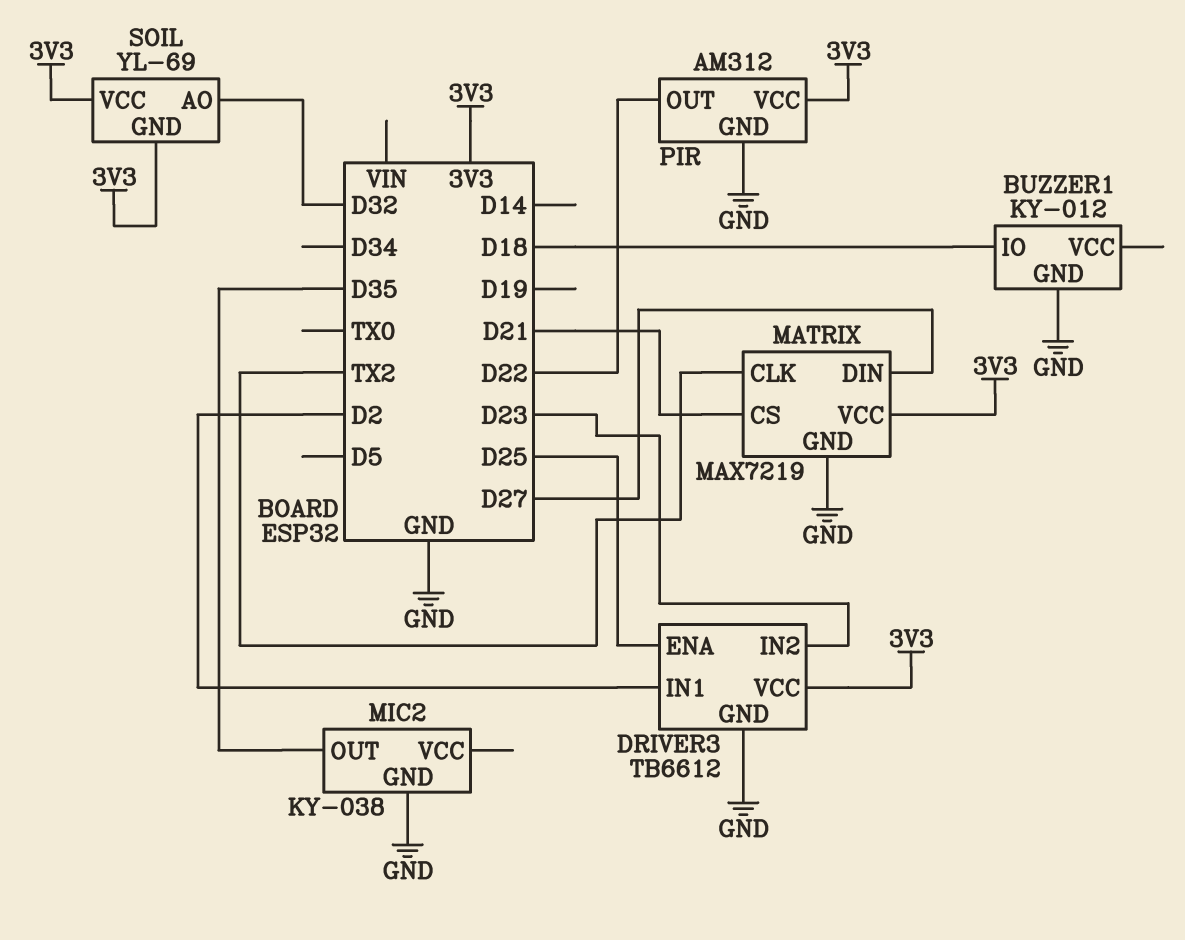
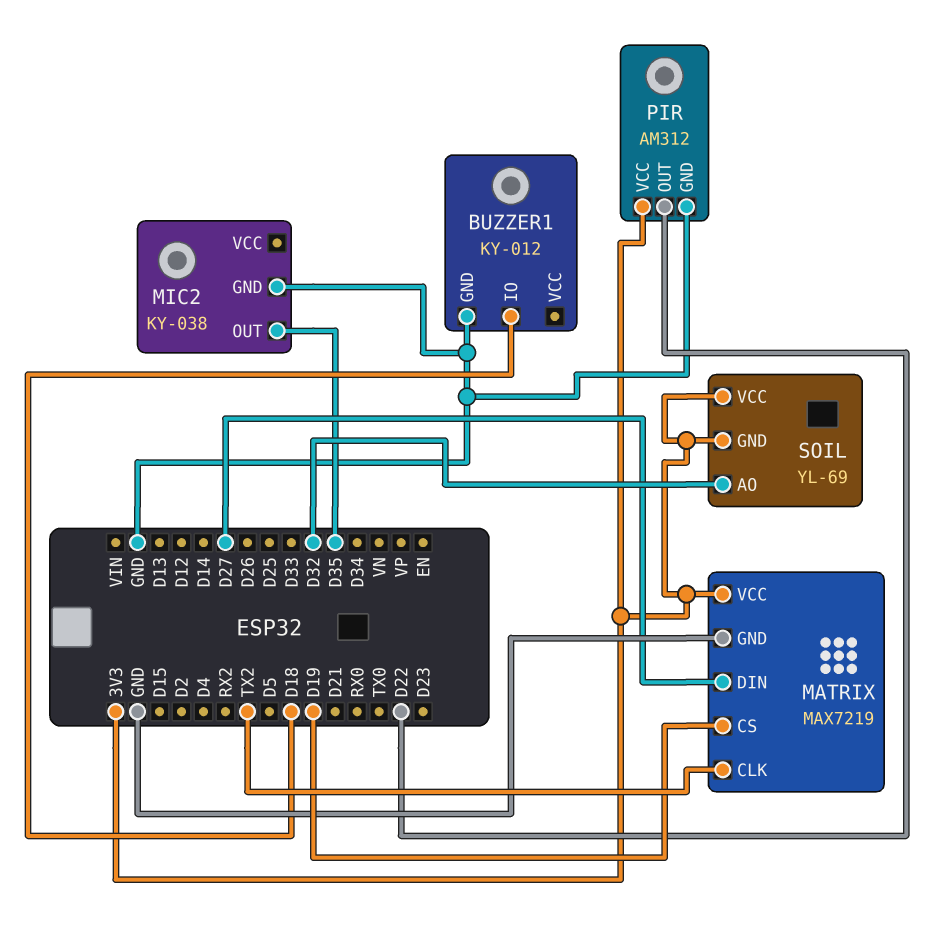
DRIVER3: TB6612 -> none
DRIVER3 pin ENA: D25 -> none
DRIVER3 pin GND: GND -> none
DRIVER3 pin IN1: D2 -> none
DRIVER3 pin IN2: D23 -> none
DRIVER3 pin VCC: 3V3 -> none
MATRIX pin CS: D21 -> D19

